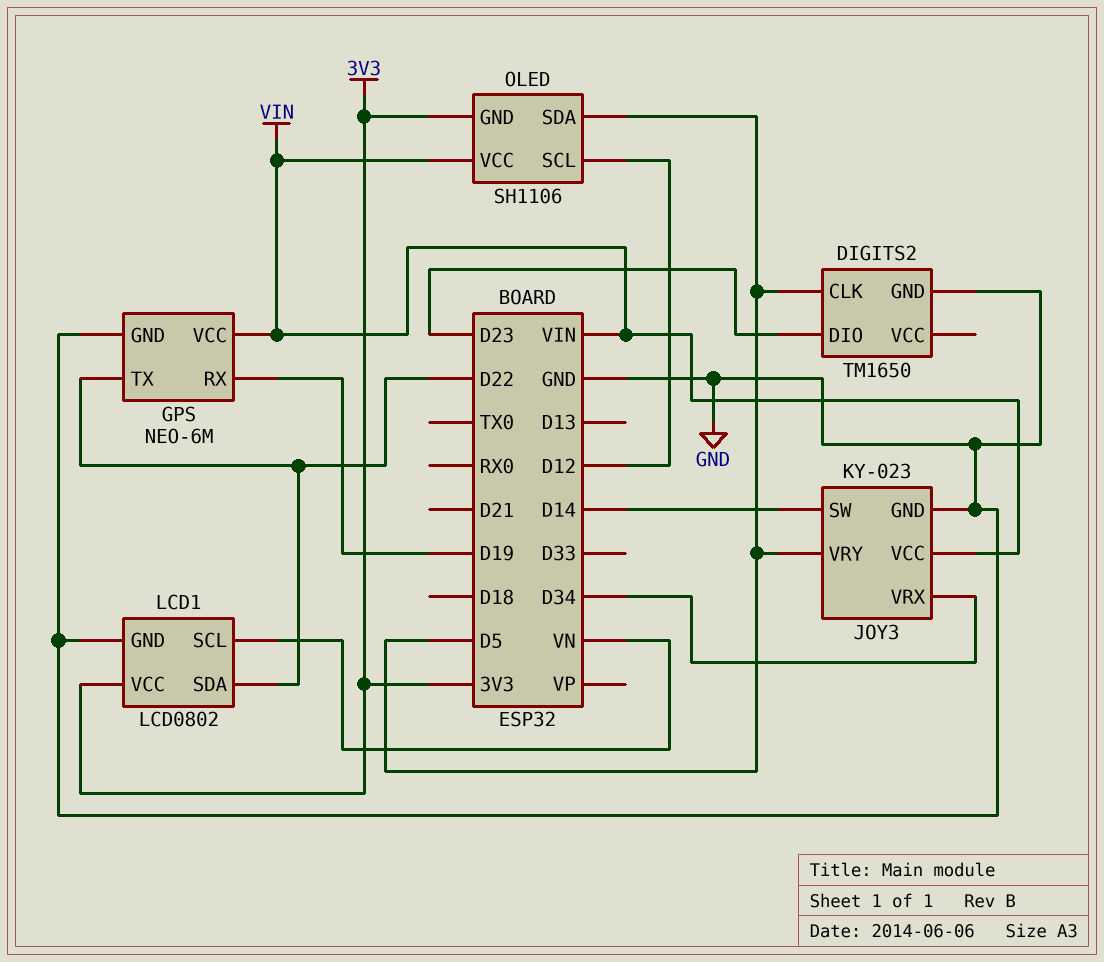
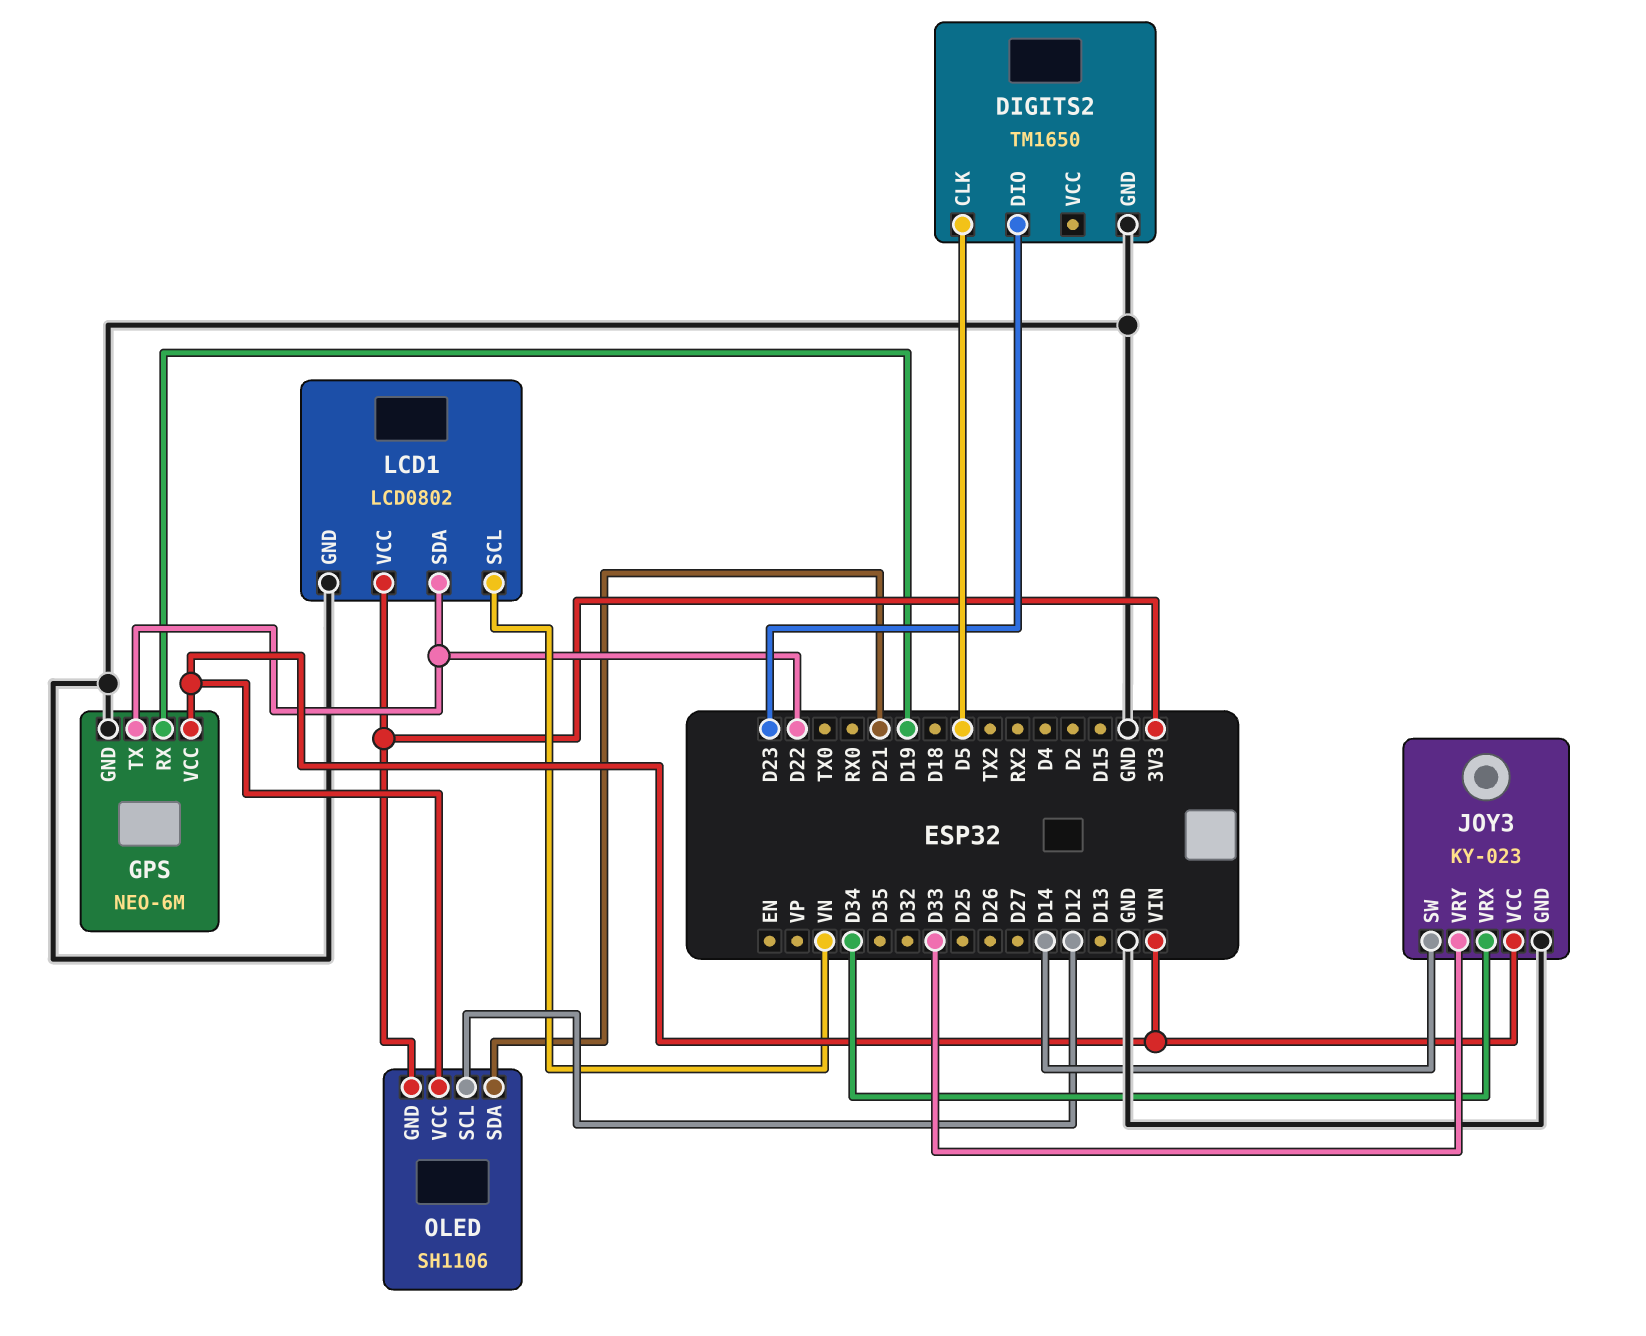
JOY3 pin VRY: D5 -> D33
OLED pin SDA: D5 -> D21

